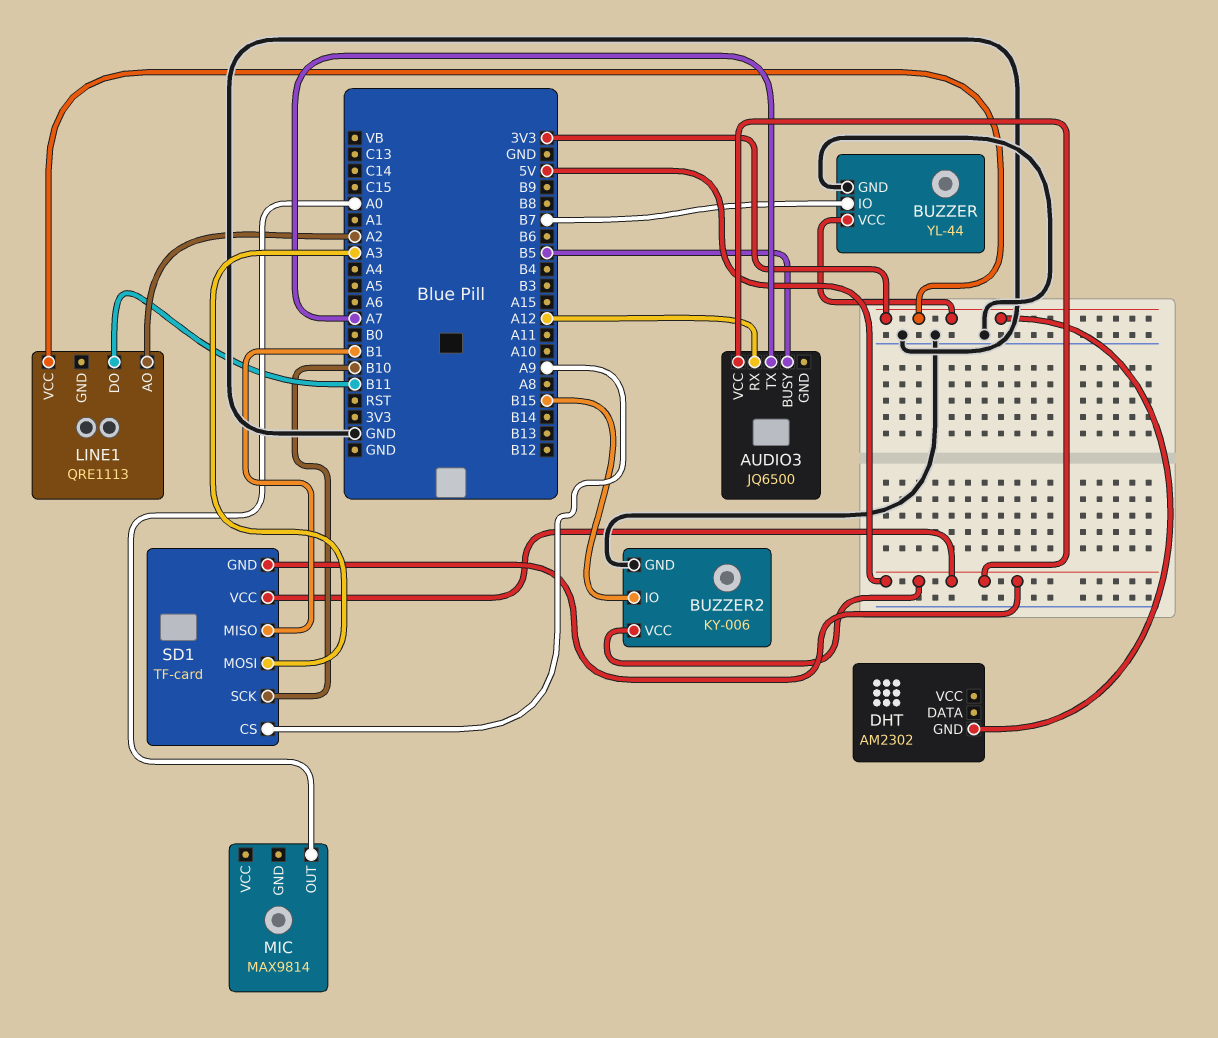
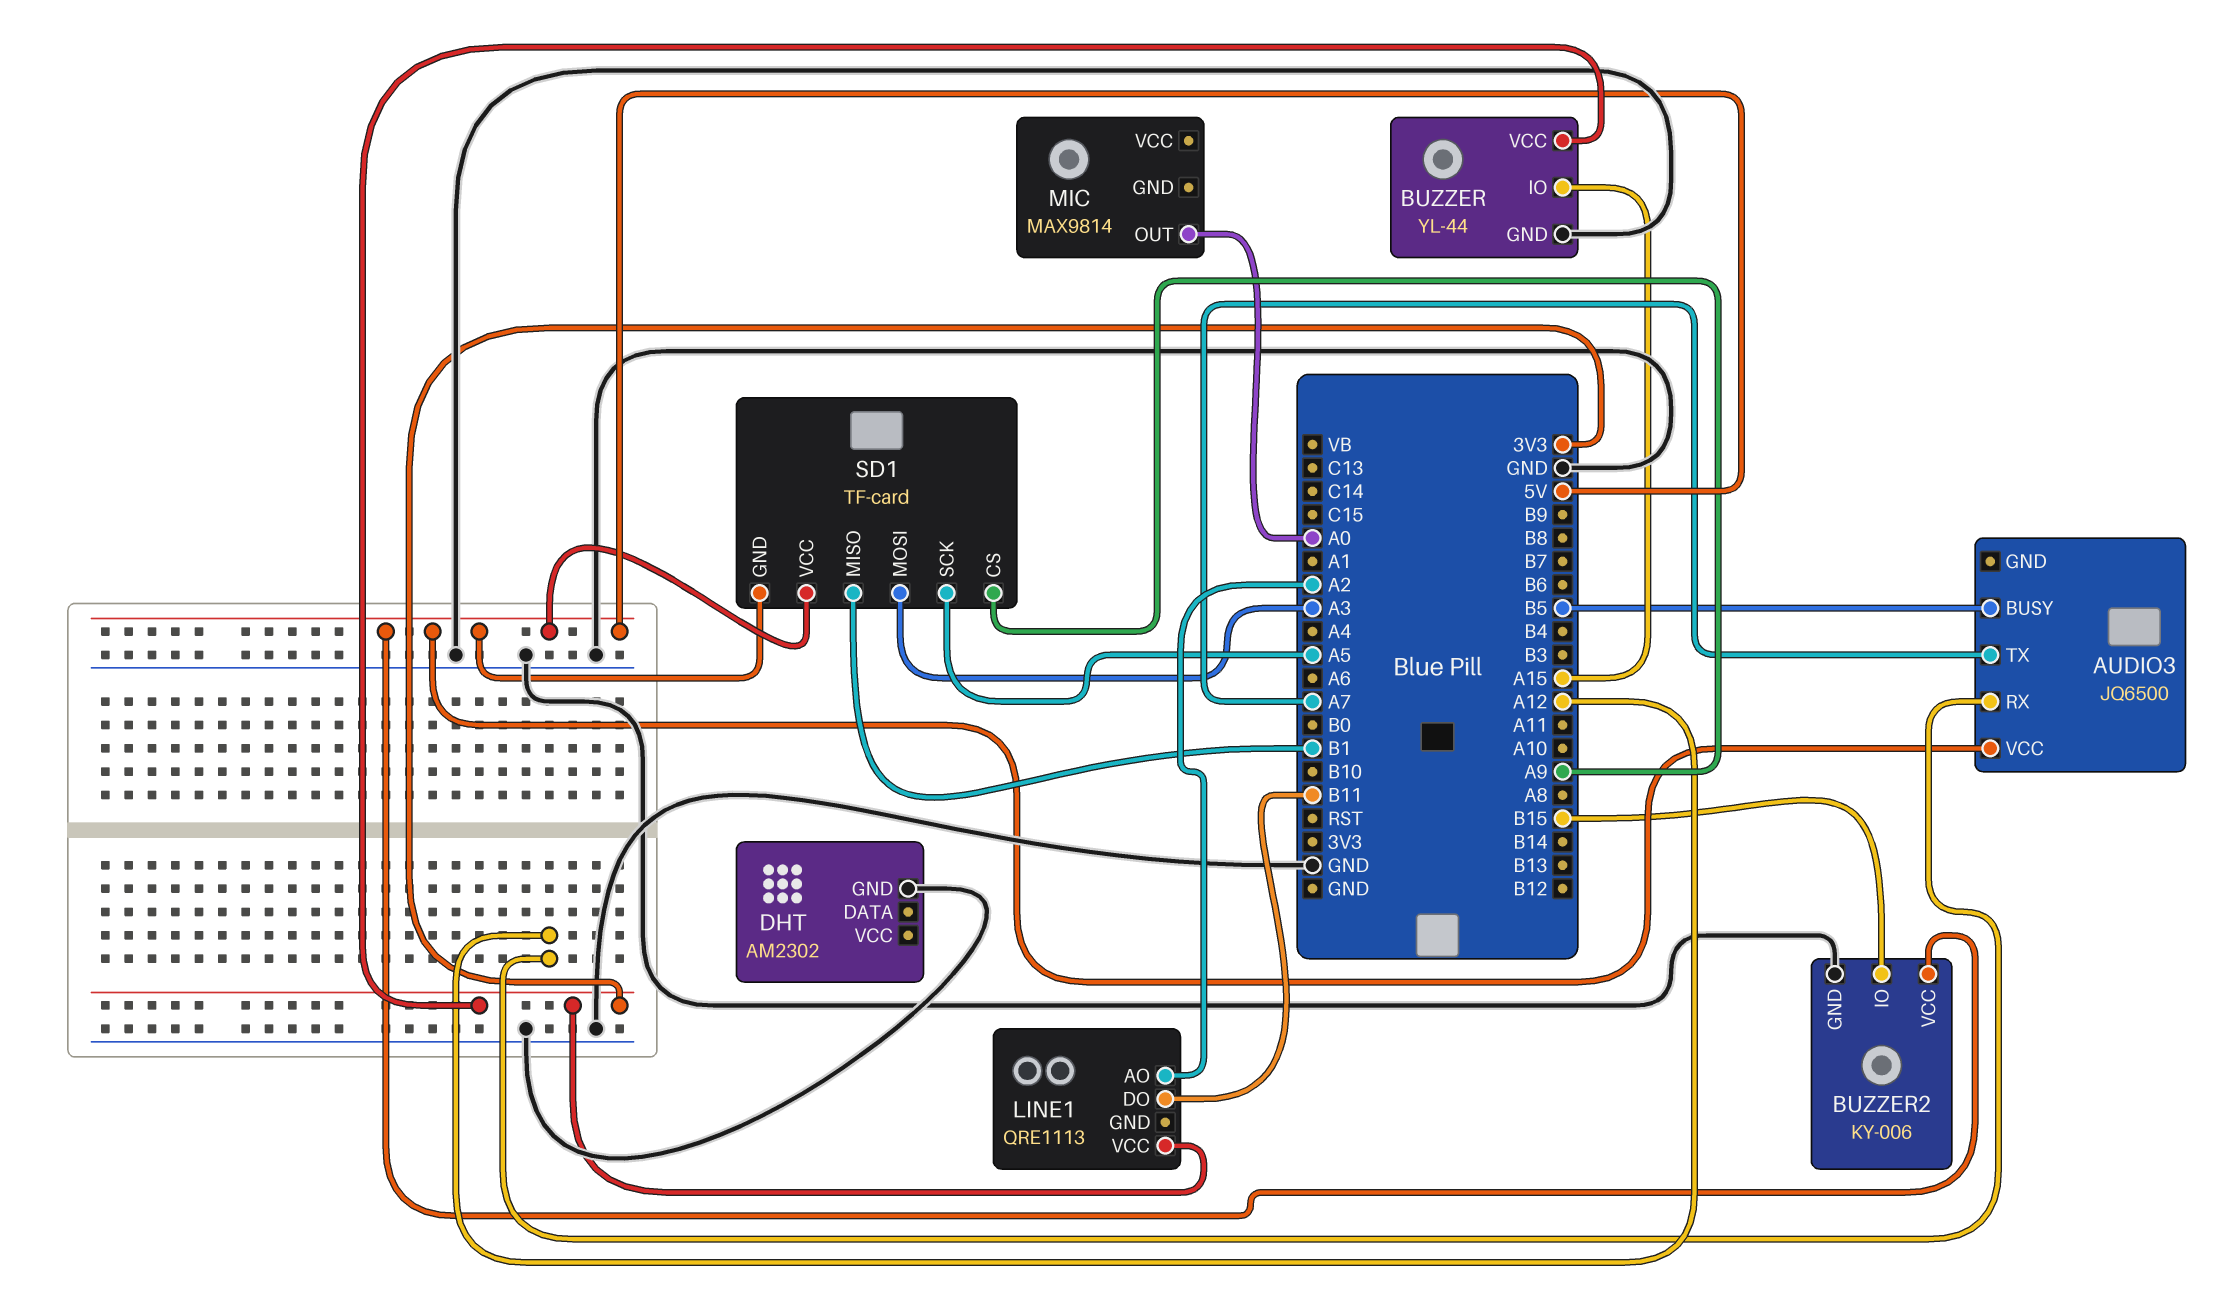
BUZZER pin IO: B7 -> A15
DHT pin GND: 3V3 -> GND
SD1 pin SCK: B10 -> A5

